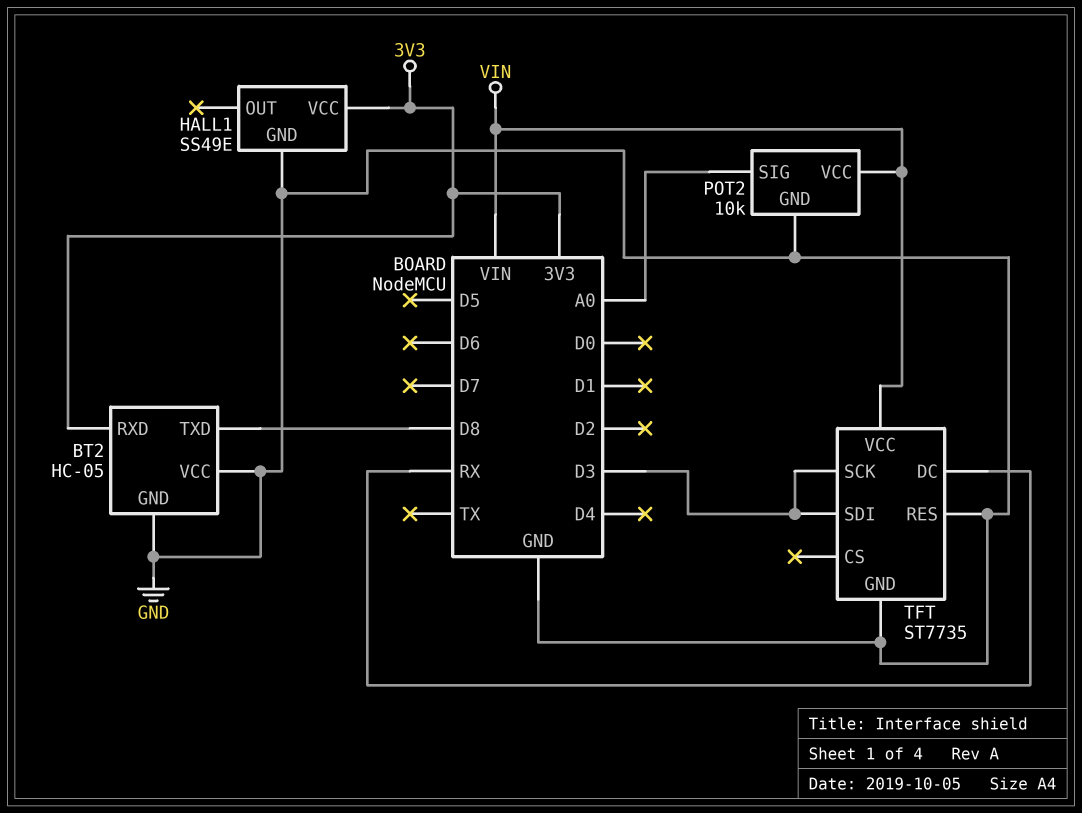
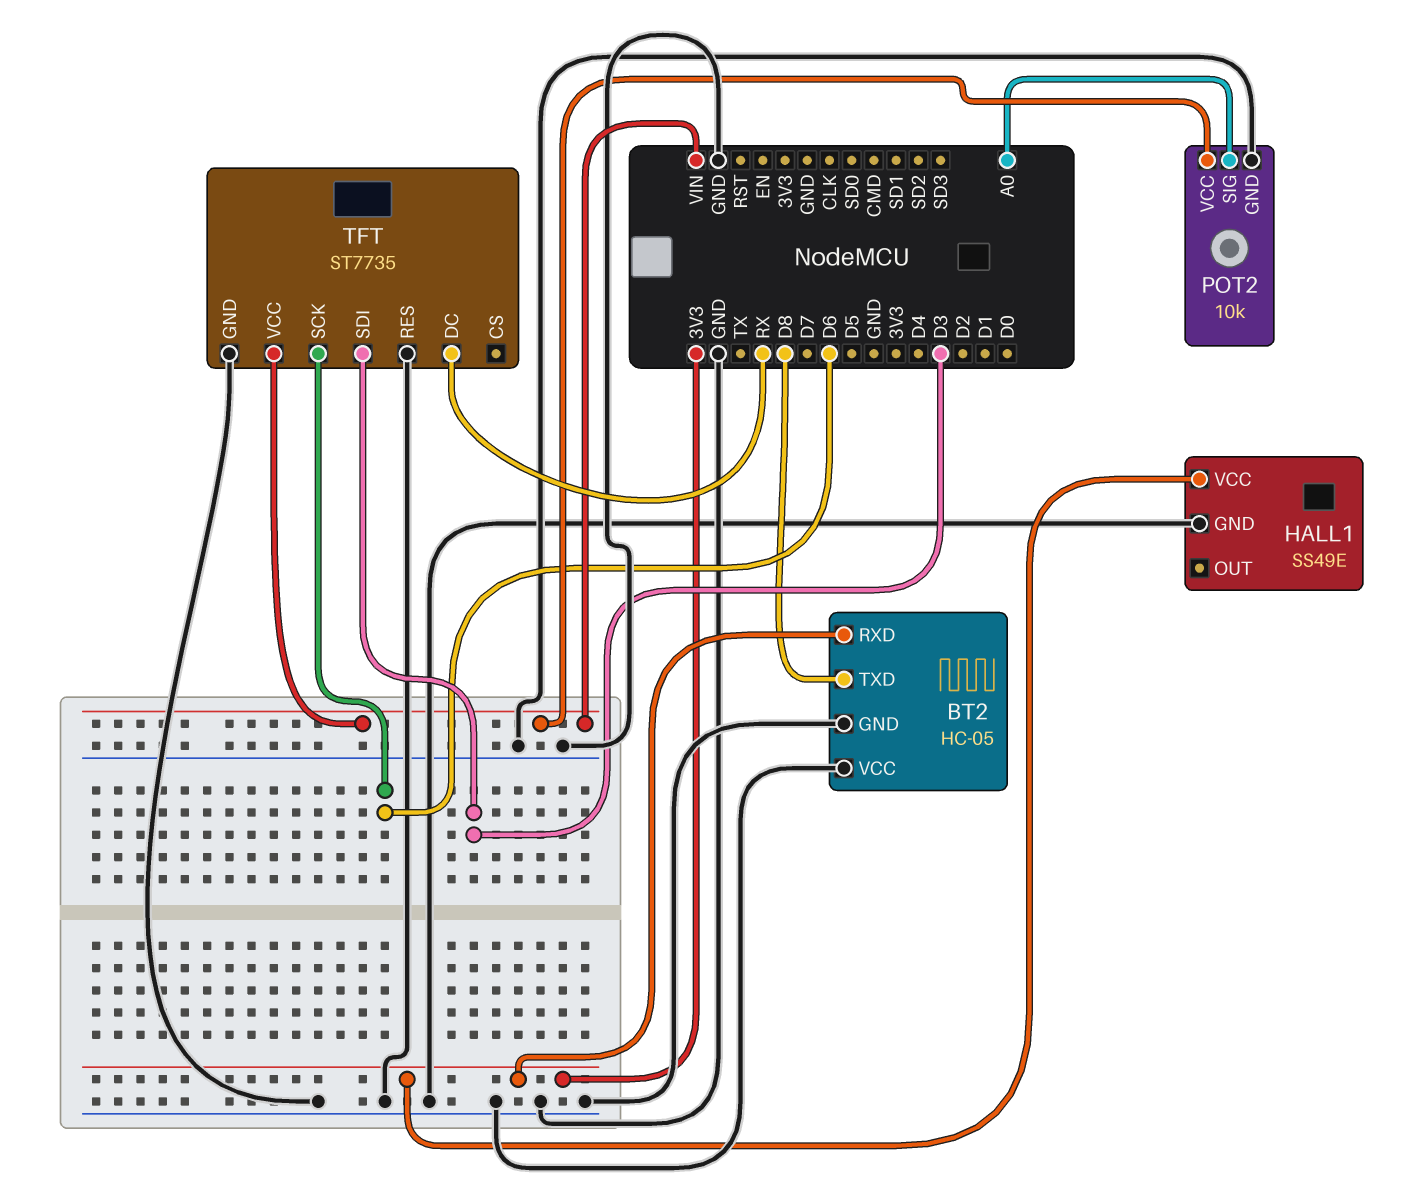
TFT pin SCK: D3 -> D6

